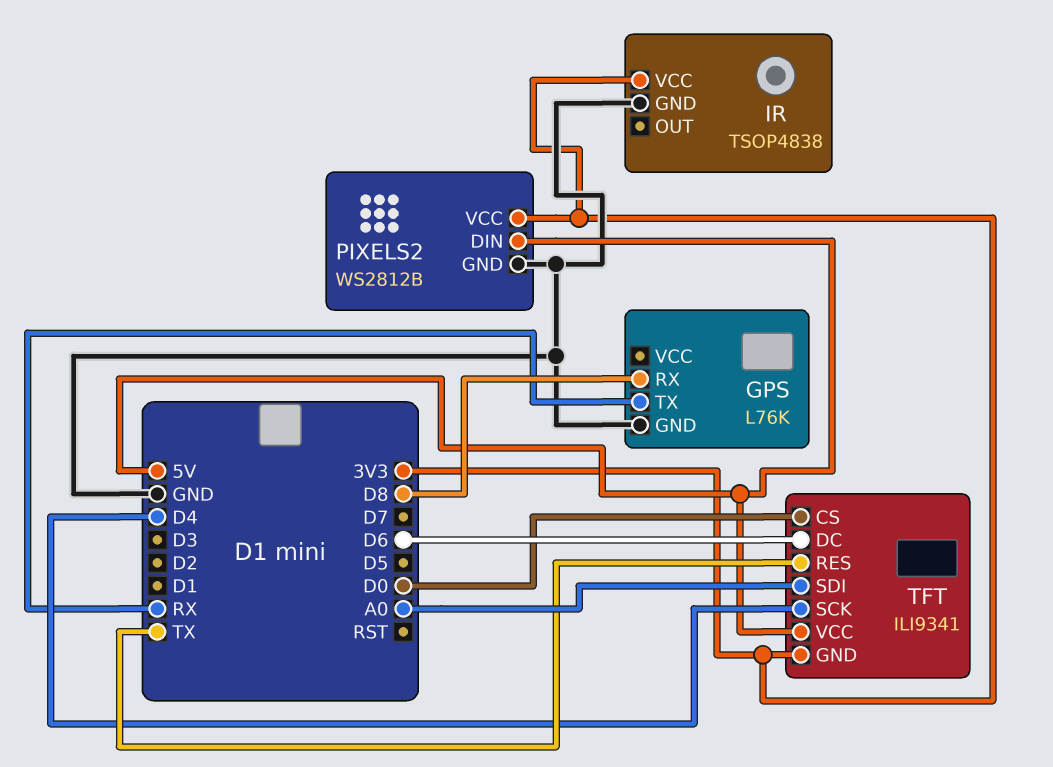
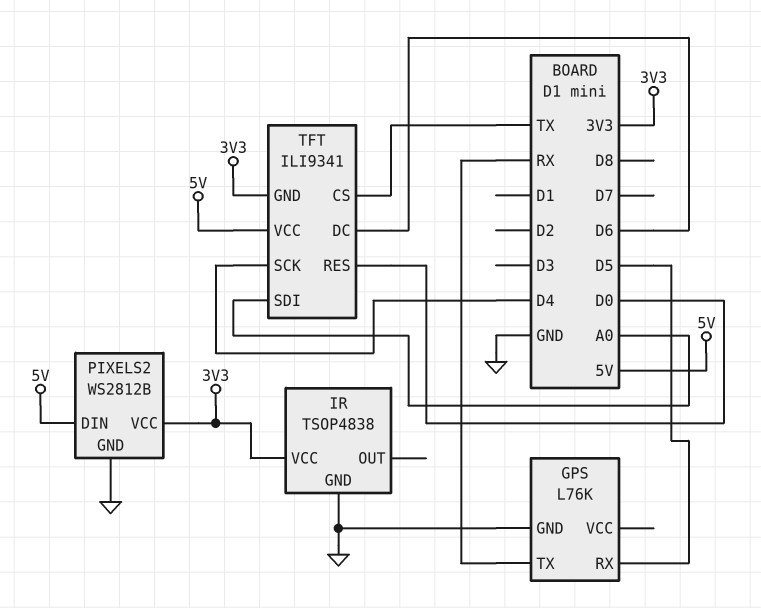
GPS pin RX: D8 -> D5
TFT pin CS: D0 -> TX
TFT pin RES: TX -> D0

